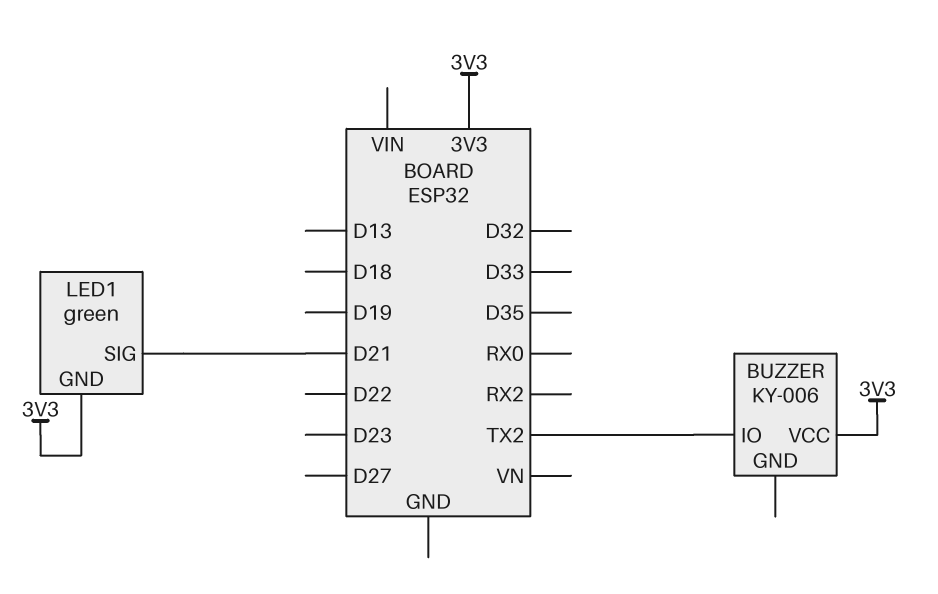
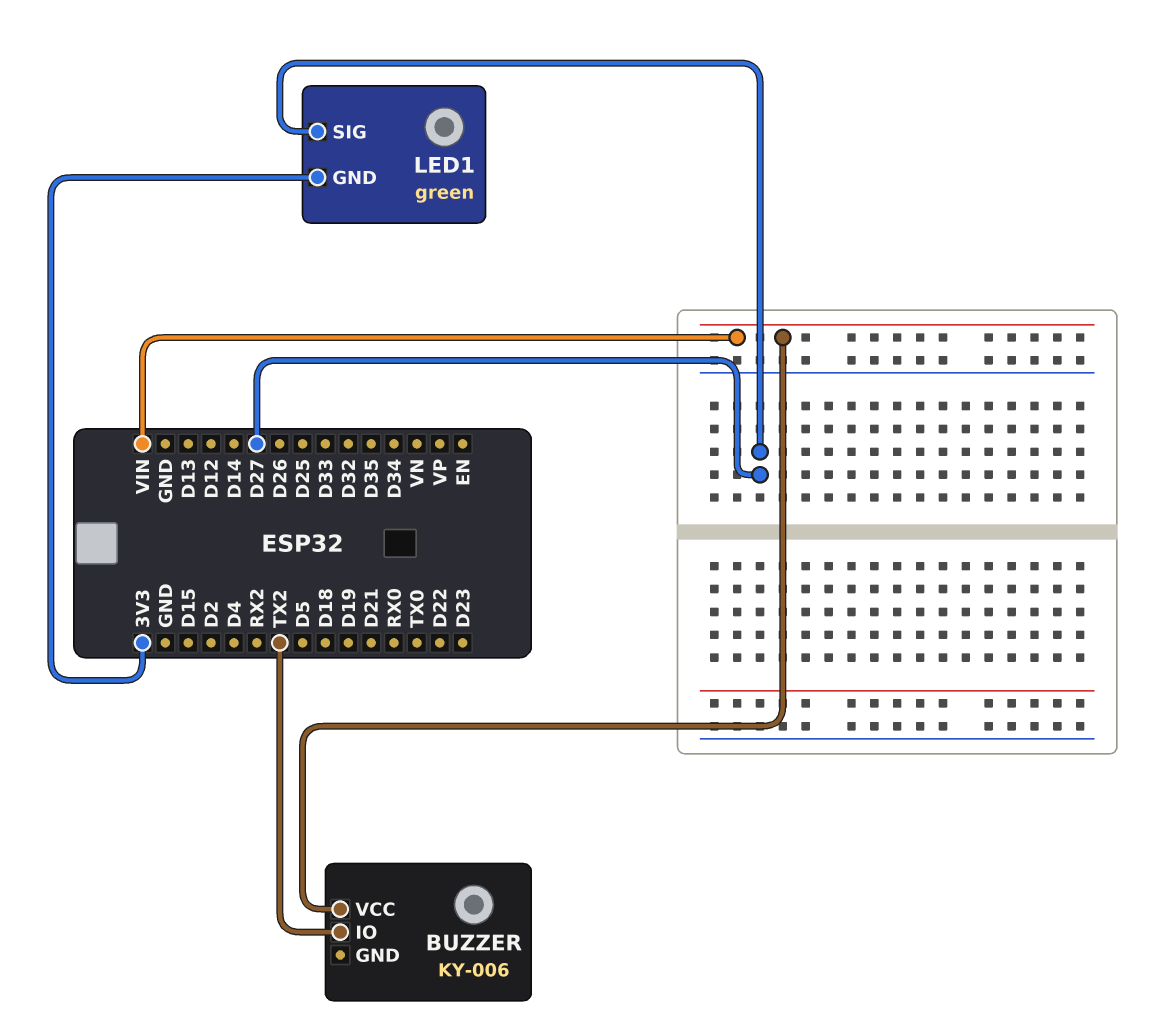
BUZZER pin VCC: 3V3 -> VIN
LED1 pin SIG: D21 -> D27

